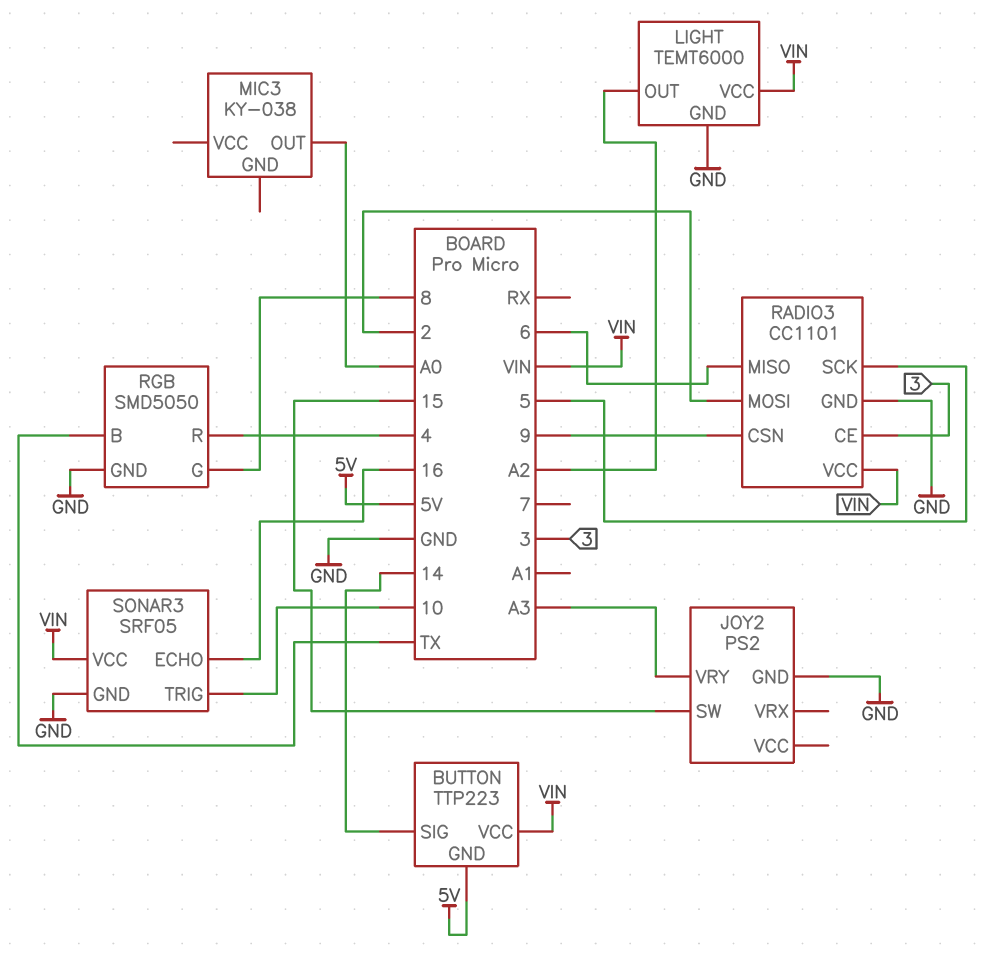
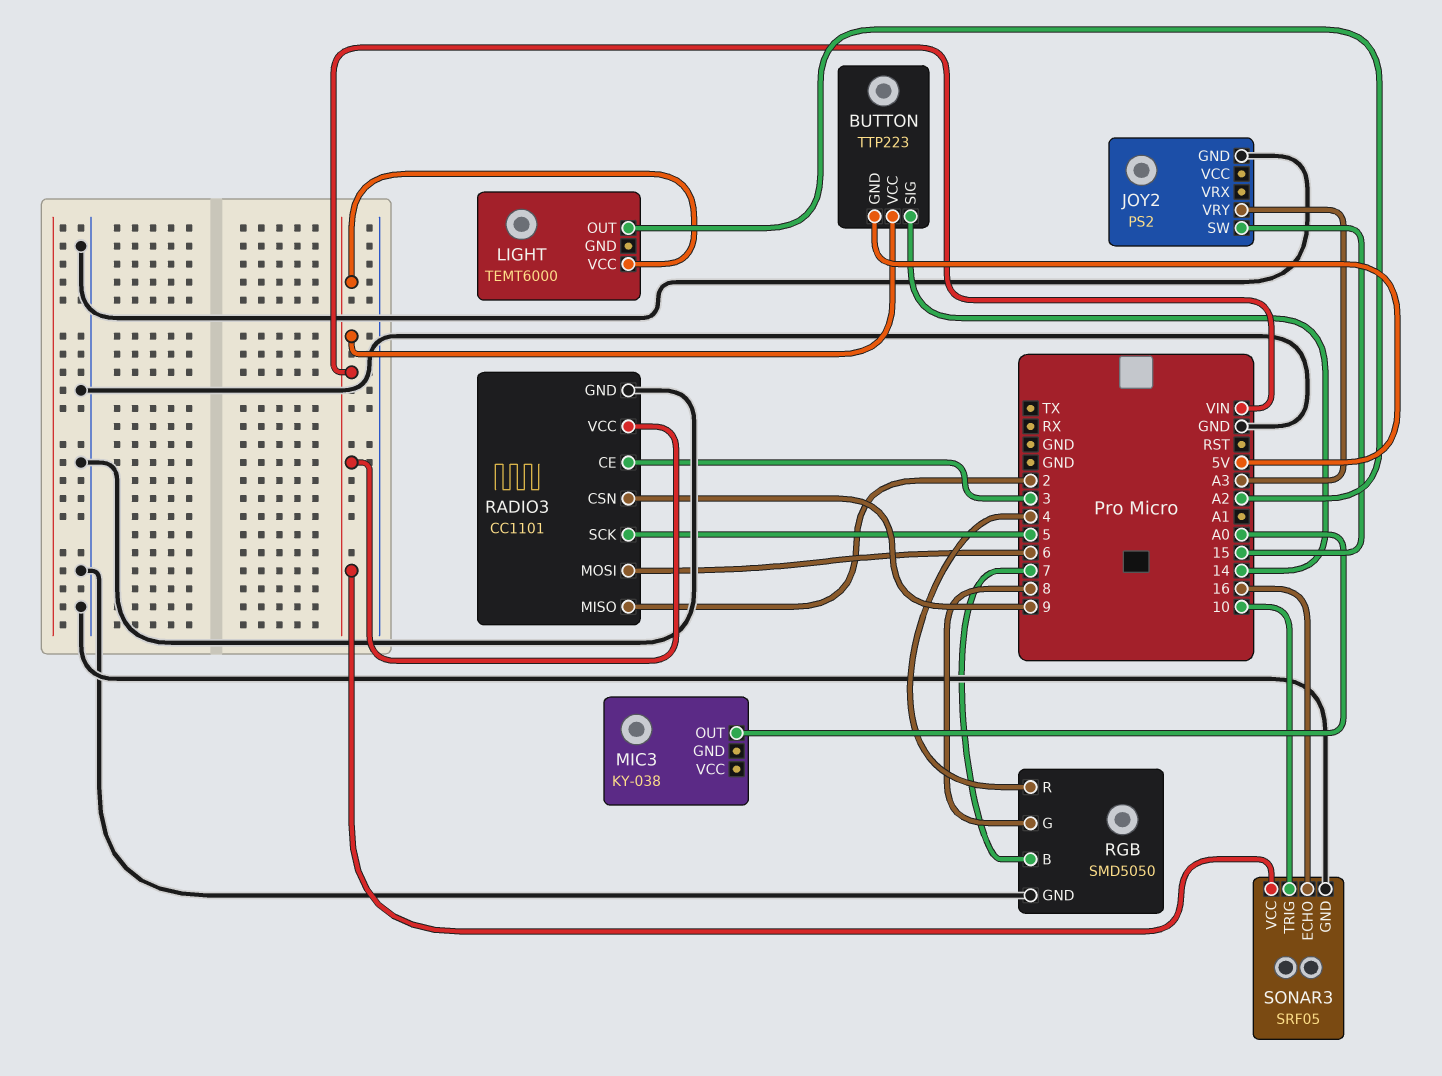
LIGHT pin GND: GND -> none
RADIO3 pin MISO: 6 -> 2
RADIO3 pin MOSI: 2 -> 6
RGB pin B: TX -> 7

